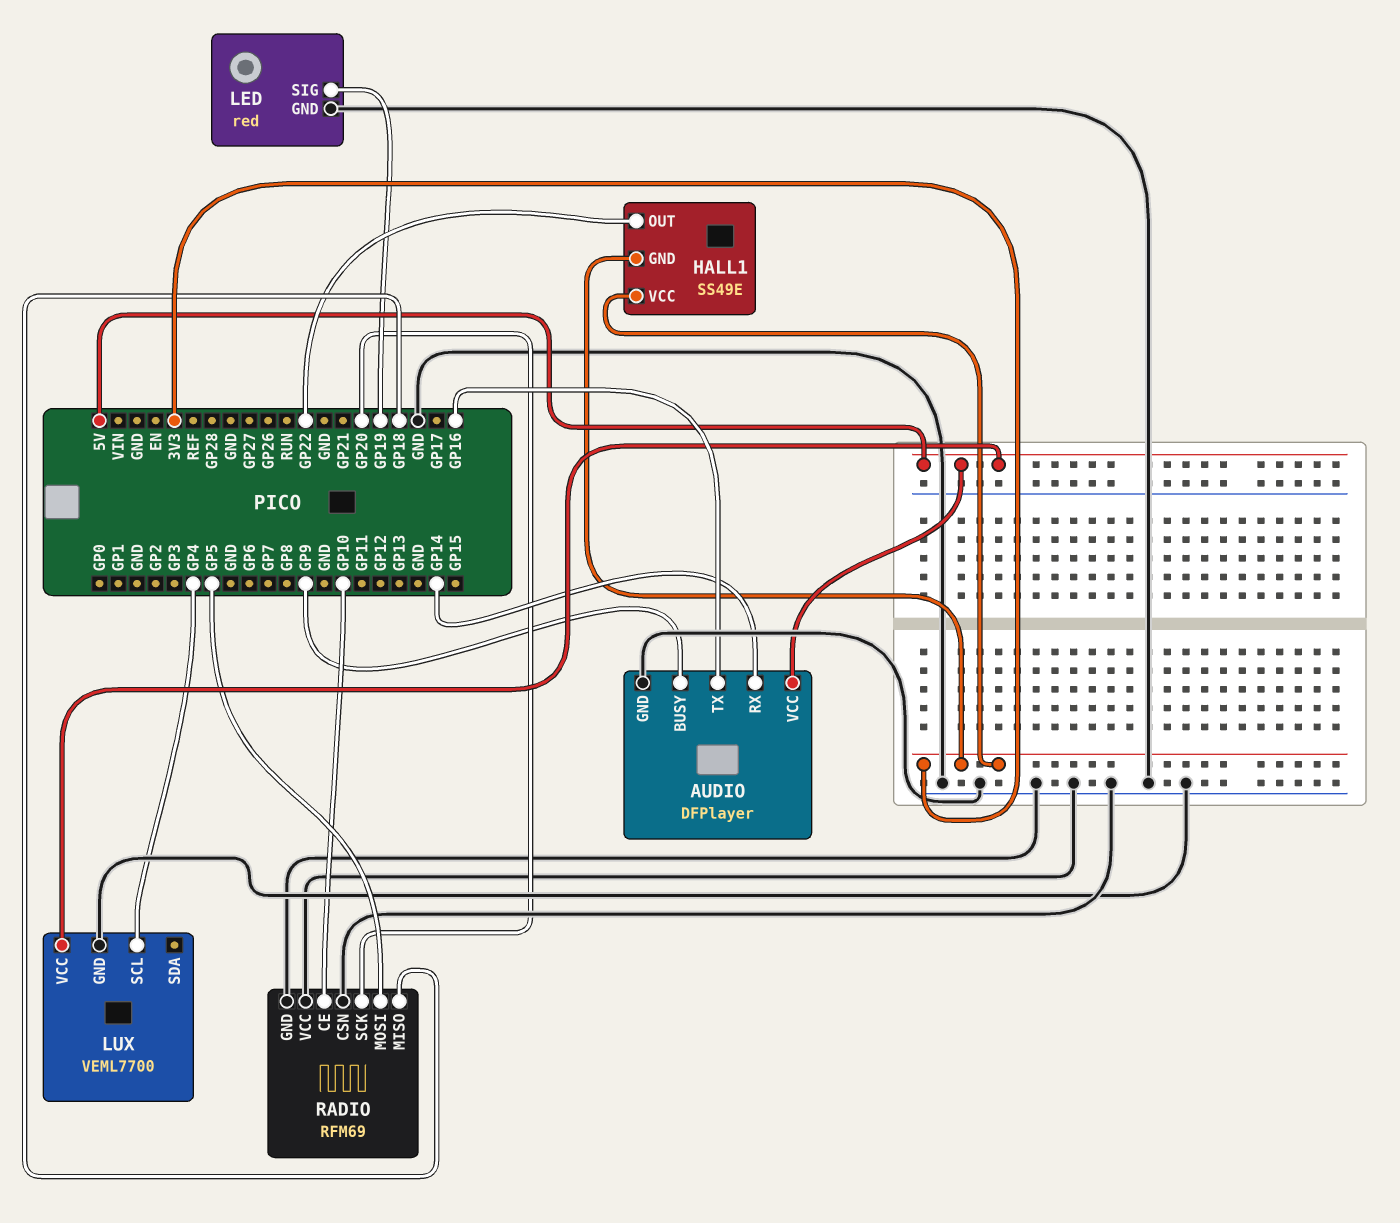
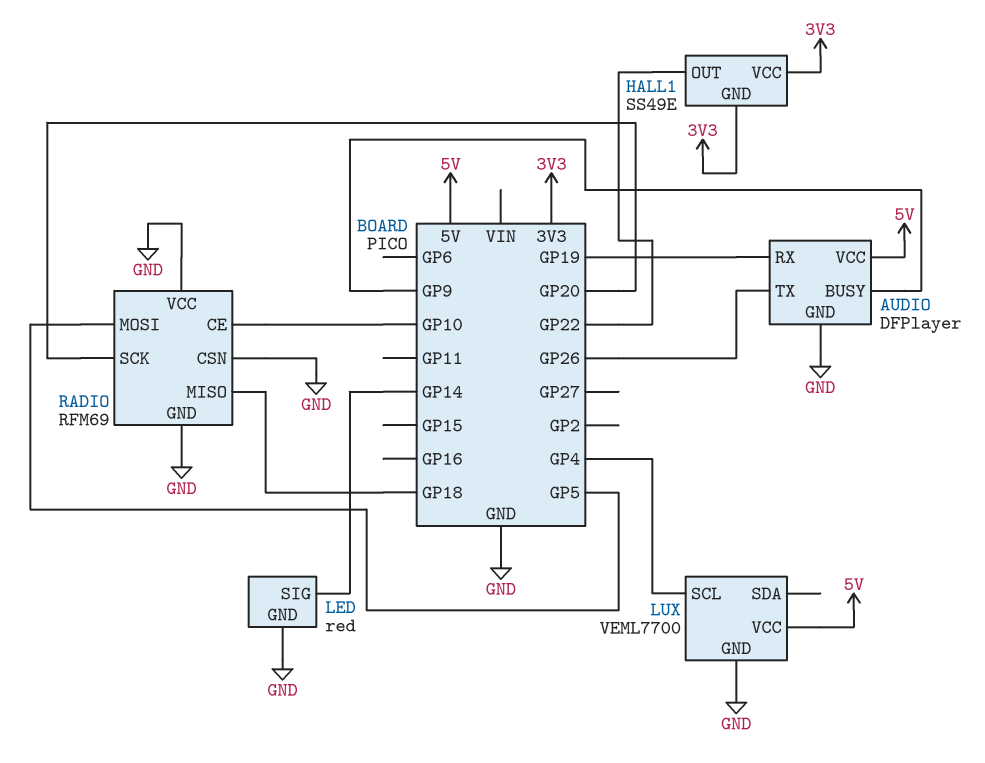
AUDIO pin RX: GP14 -> GP19
AUDIO pin TX: GP16 -> GP26
LED pin SIG: GP19 -> GP14

